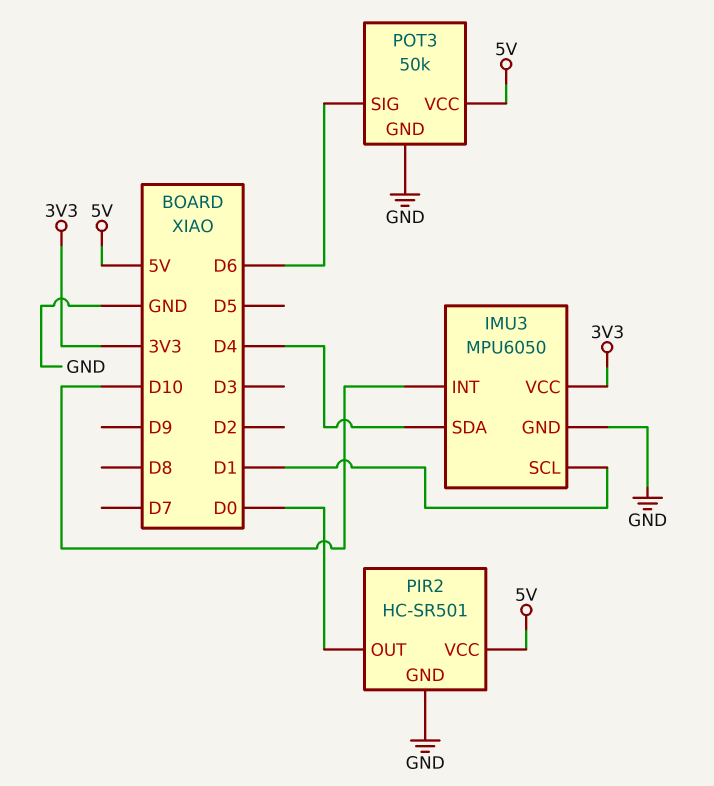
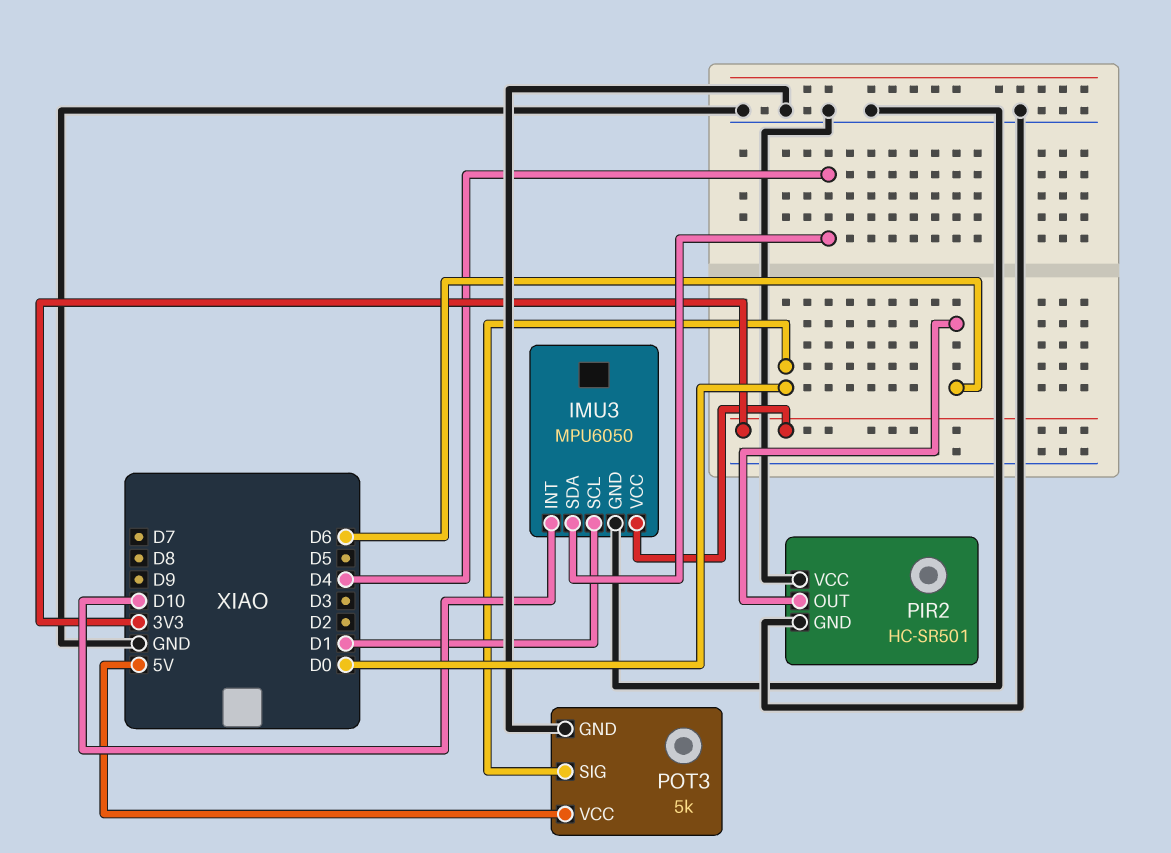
PIR2 pin OUT: D0 -> D6
PIR2 pin VCC: 5V -> GND
POT3: 50k -> 5k
POT3 pin SIG: D6 -> D0

